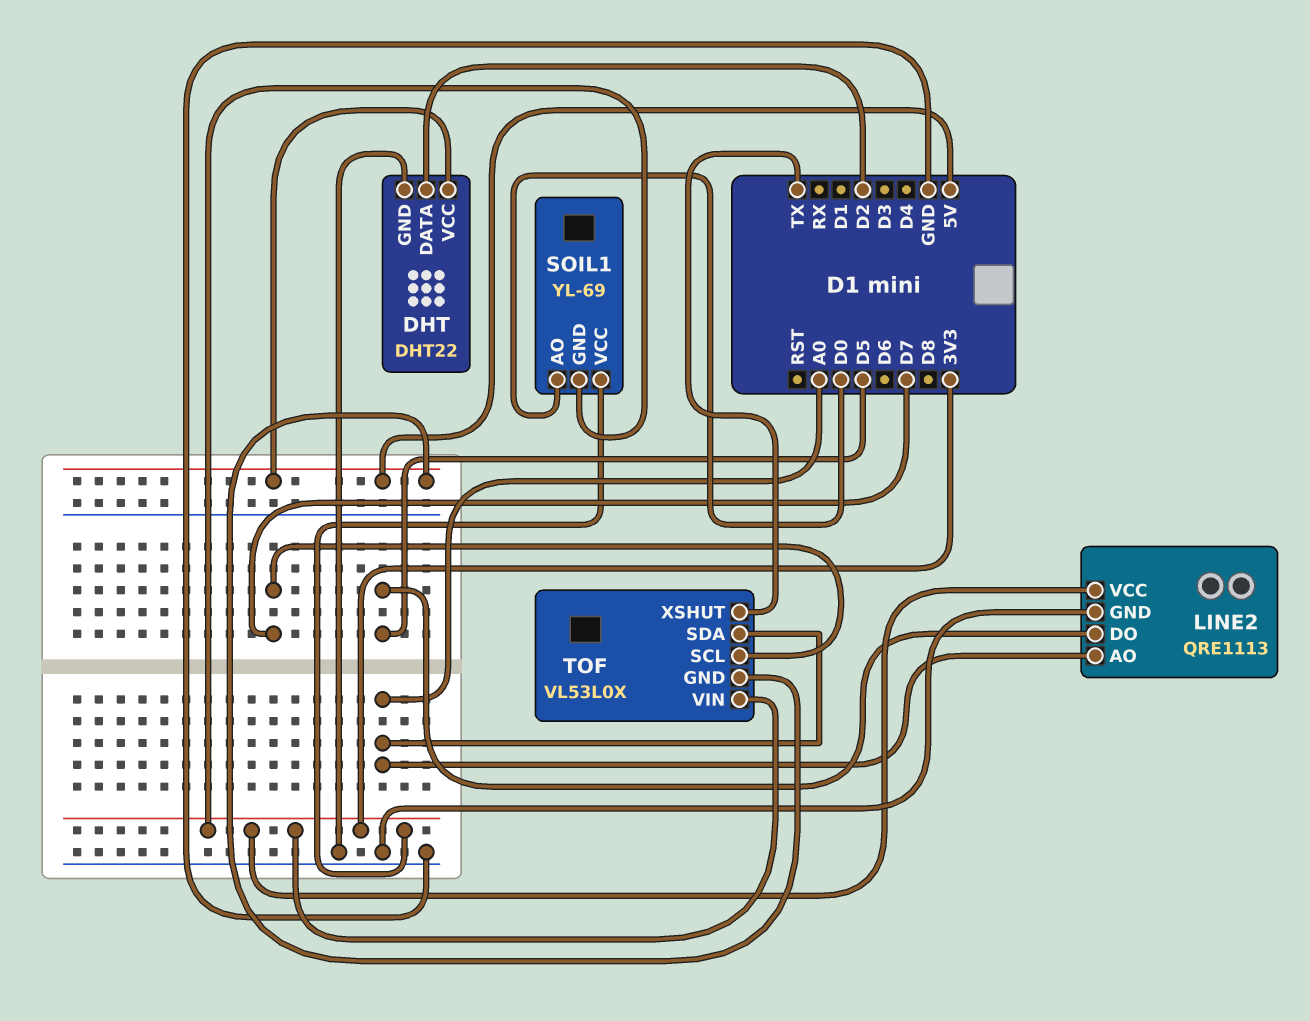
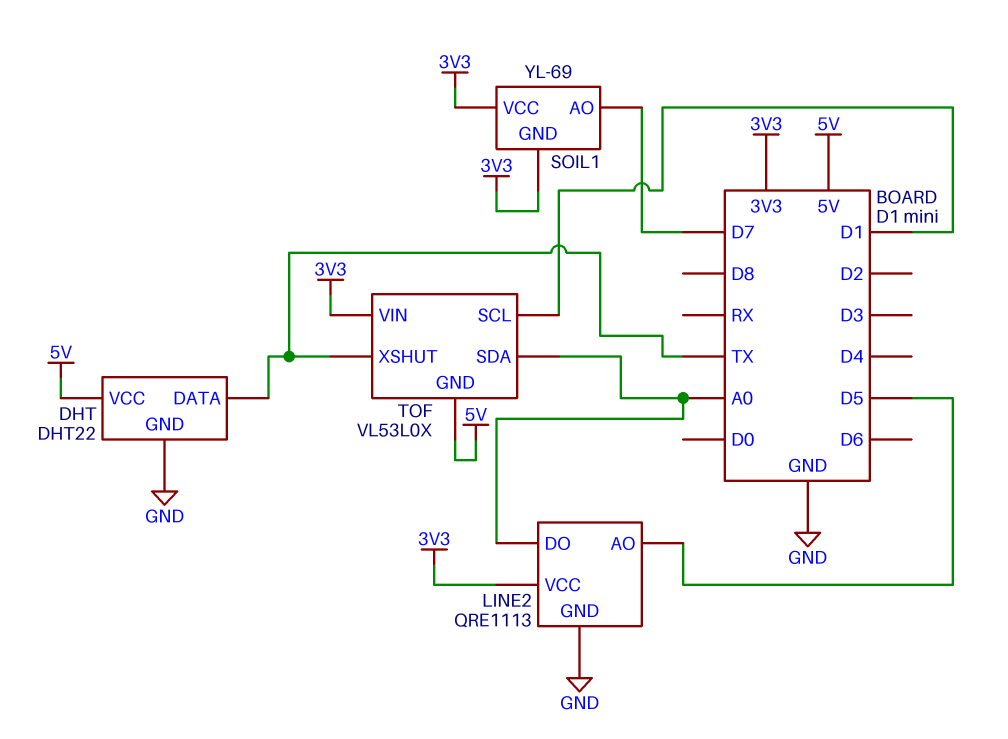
DHT pin DATA: D2 -> TX
LINE2 pin AO: A0 -> D5
LINE2 pin DO: D5 -> A0
SOIL1 pin AO: D0 -> D7
TOF pin SCL: D7 -> D1

